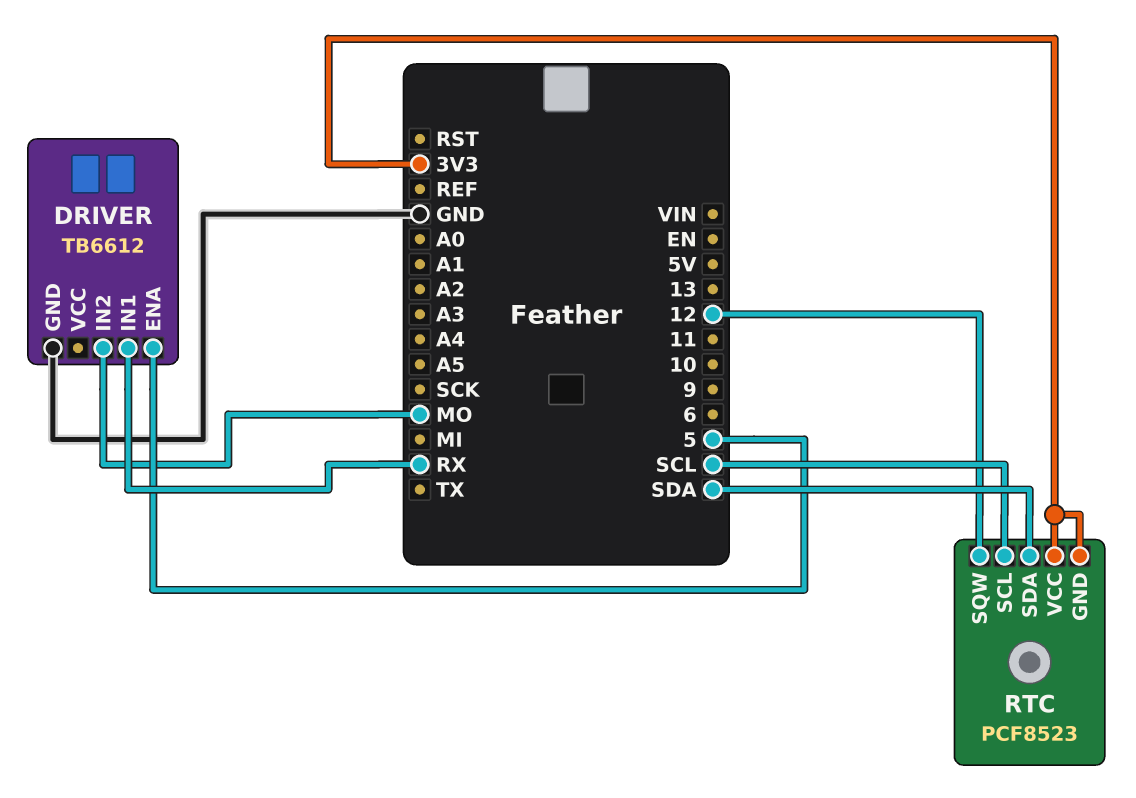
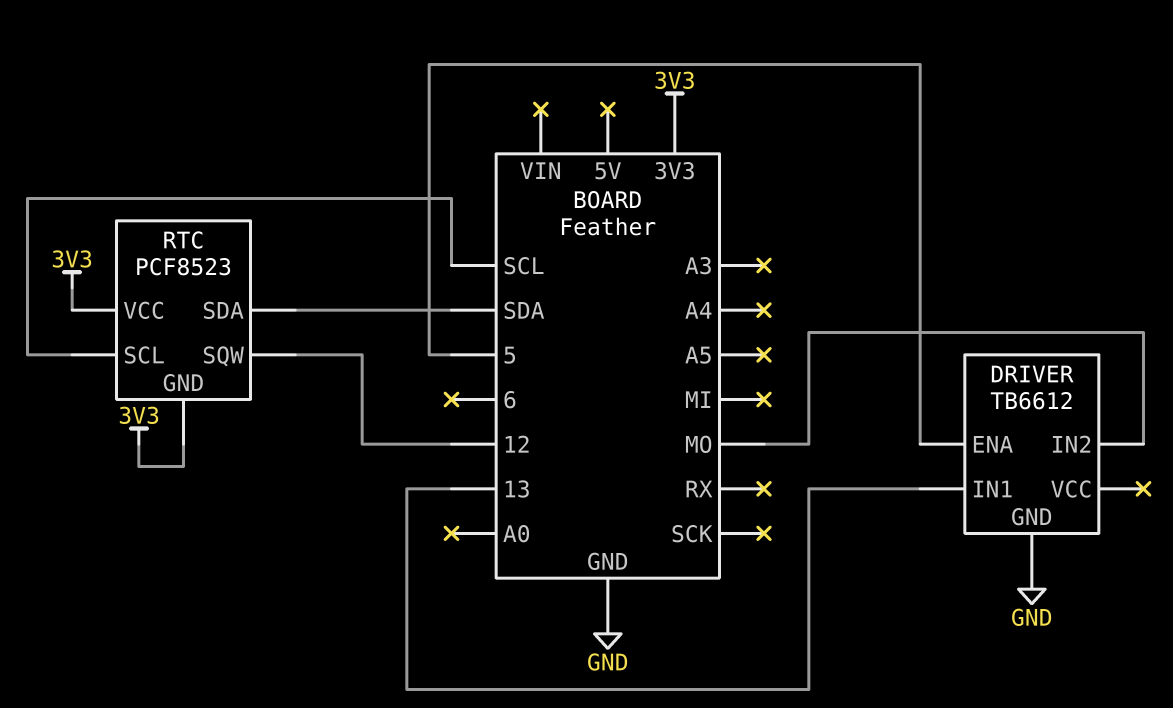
DRIVER pin IN1: RX -> 13

